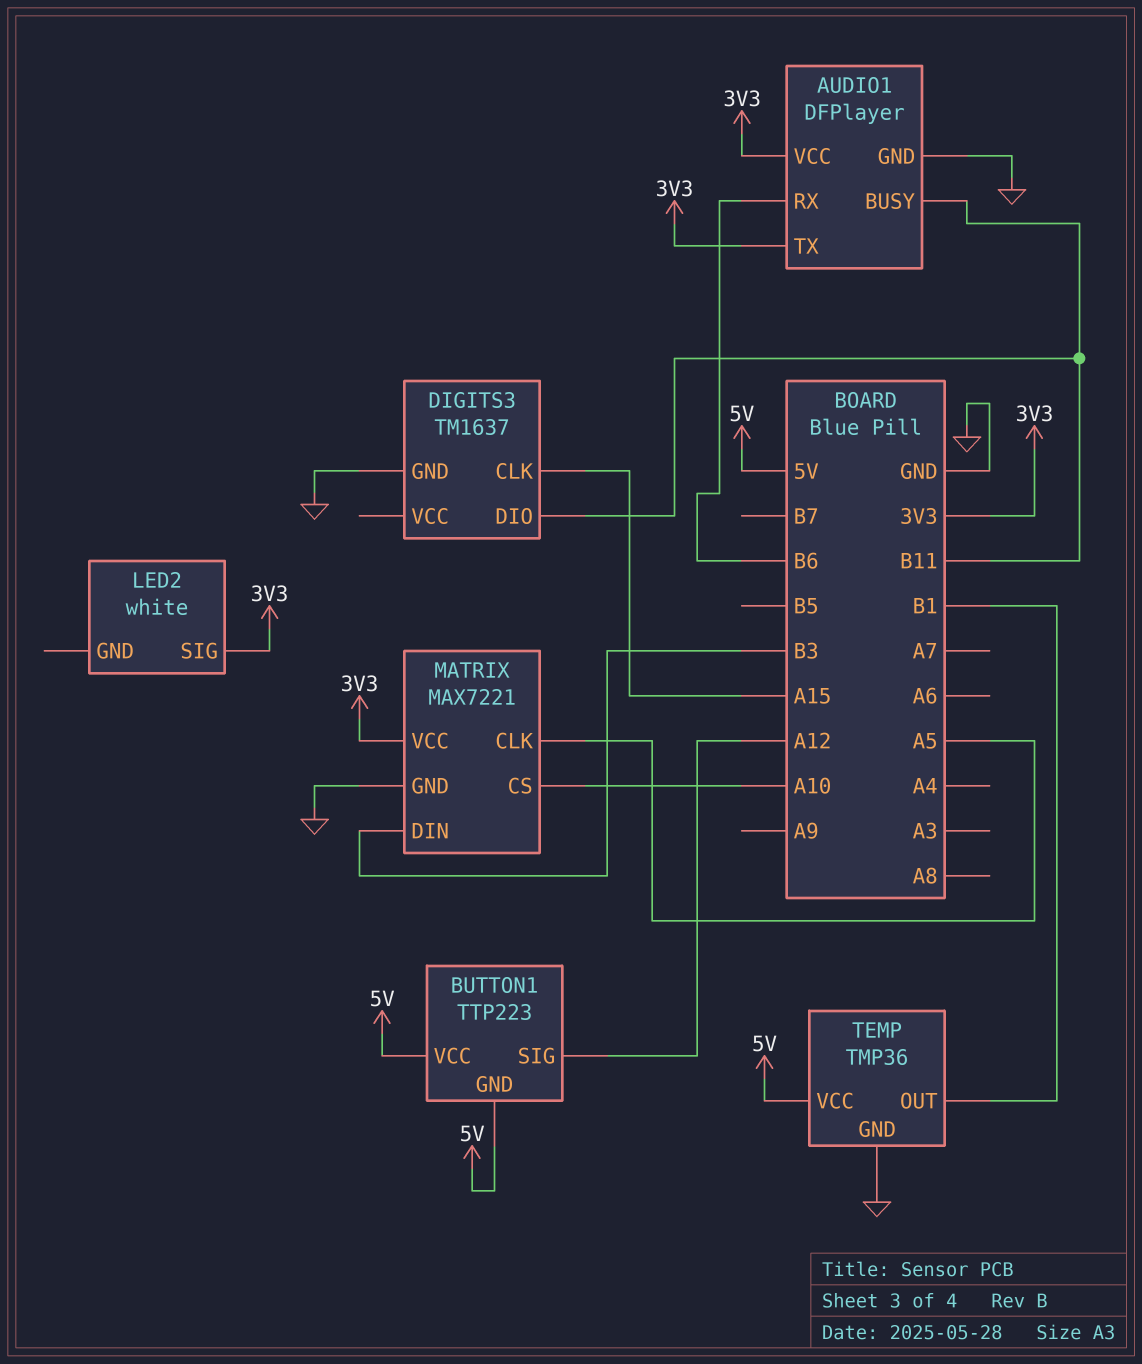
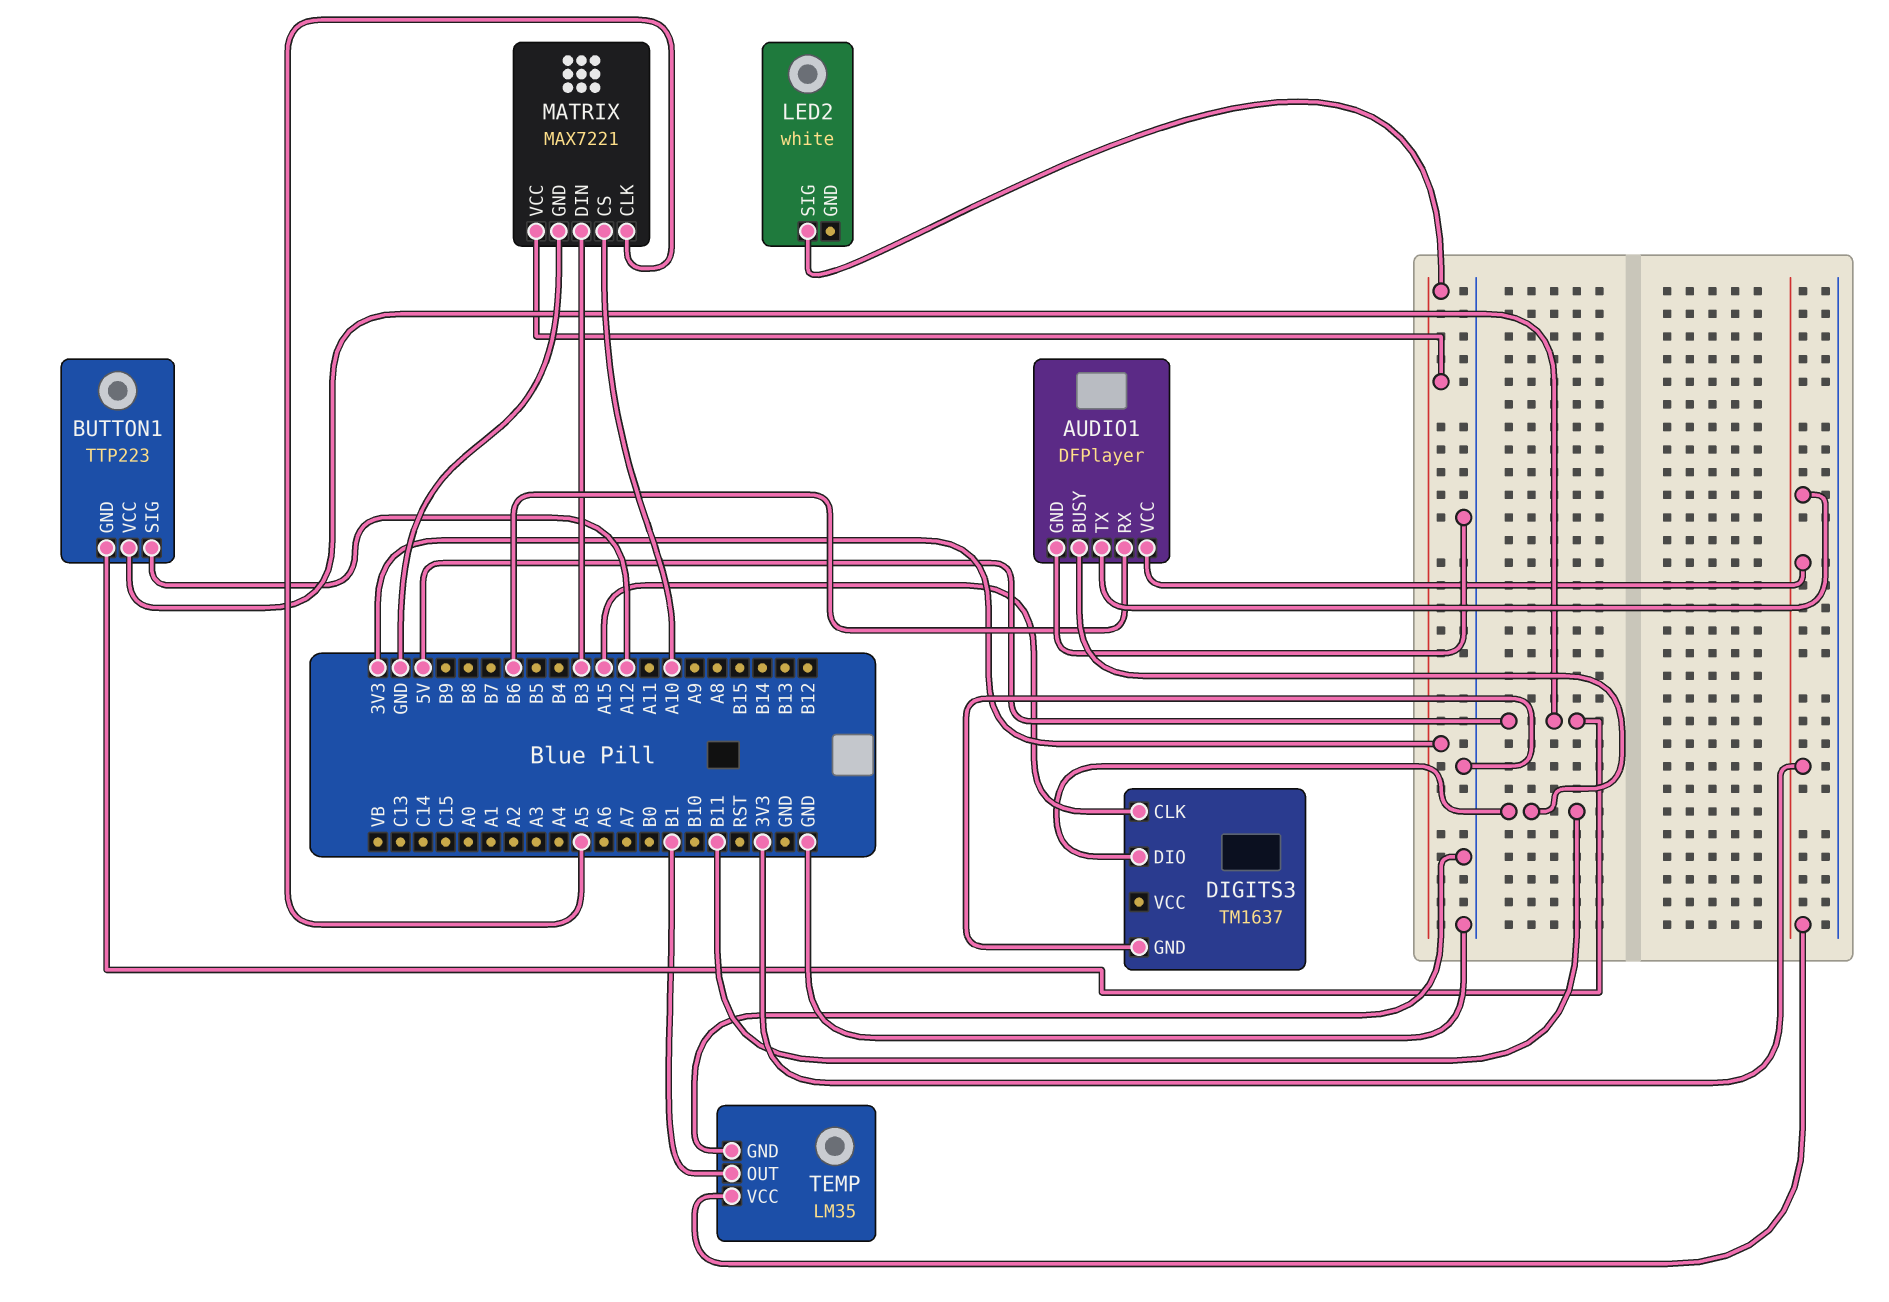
TEMP: TMP36 -> LM35
TEMP pin VCC: 5V -> 3V3

